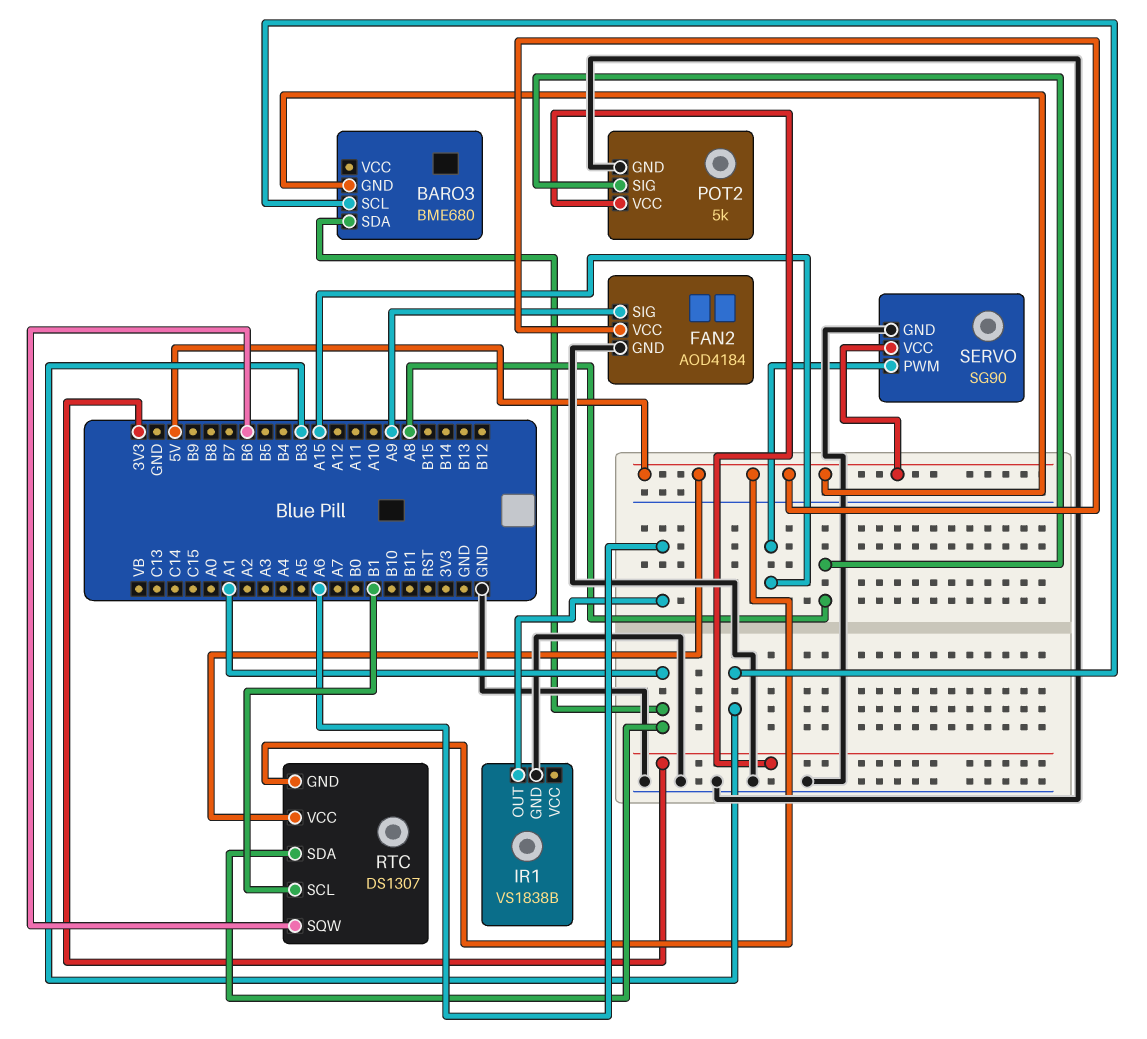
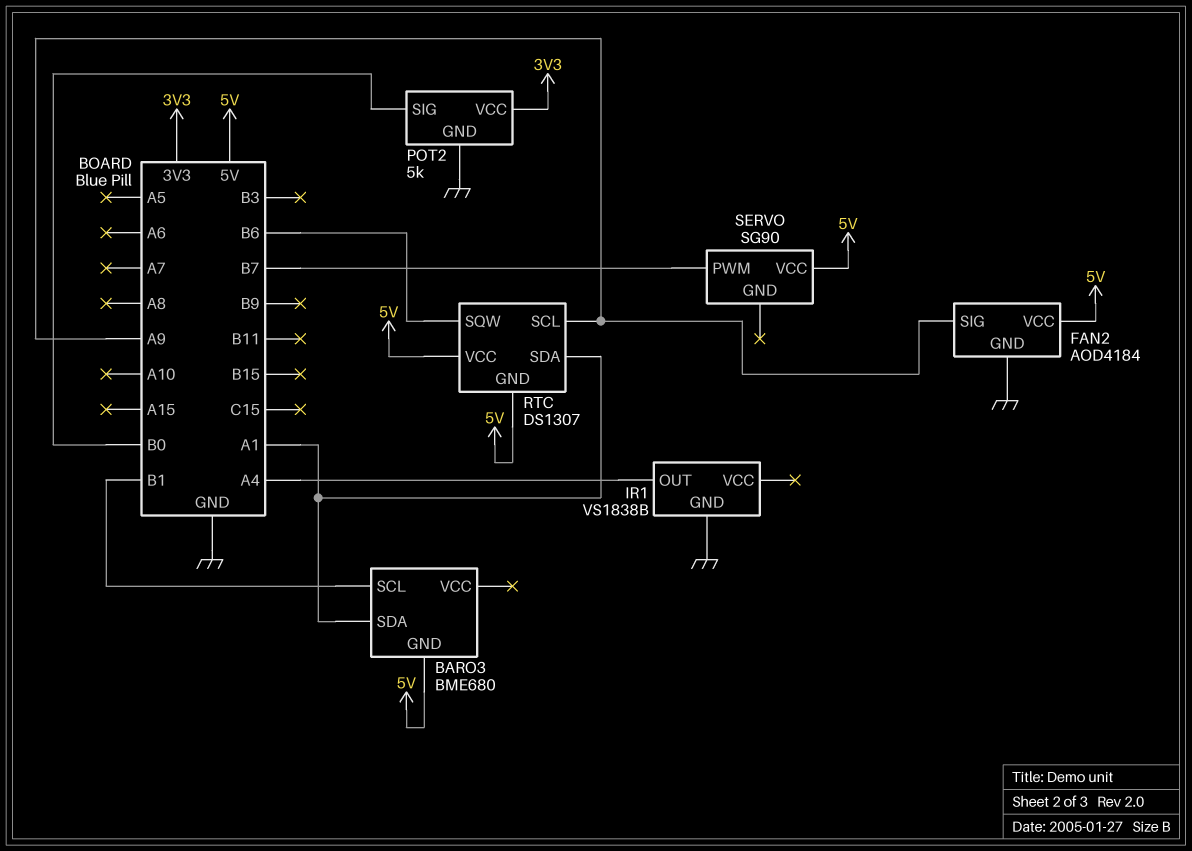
BARO3 pin SCL: B3 -> B1
IR1 pin OUT: A6 -> A4
POT2 pin SIG: A8 -> B0
RTC pin SCL: B1 -> A9
SERVO pin GND: GND -> none
SERVO pin PWM: A15 -> B7

